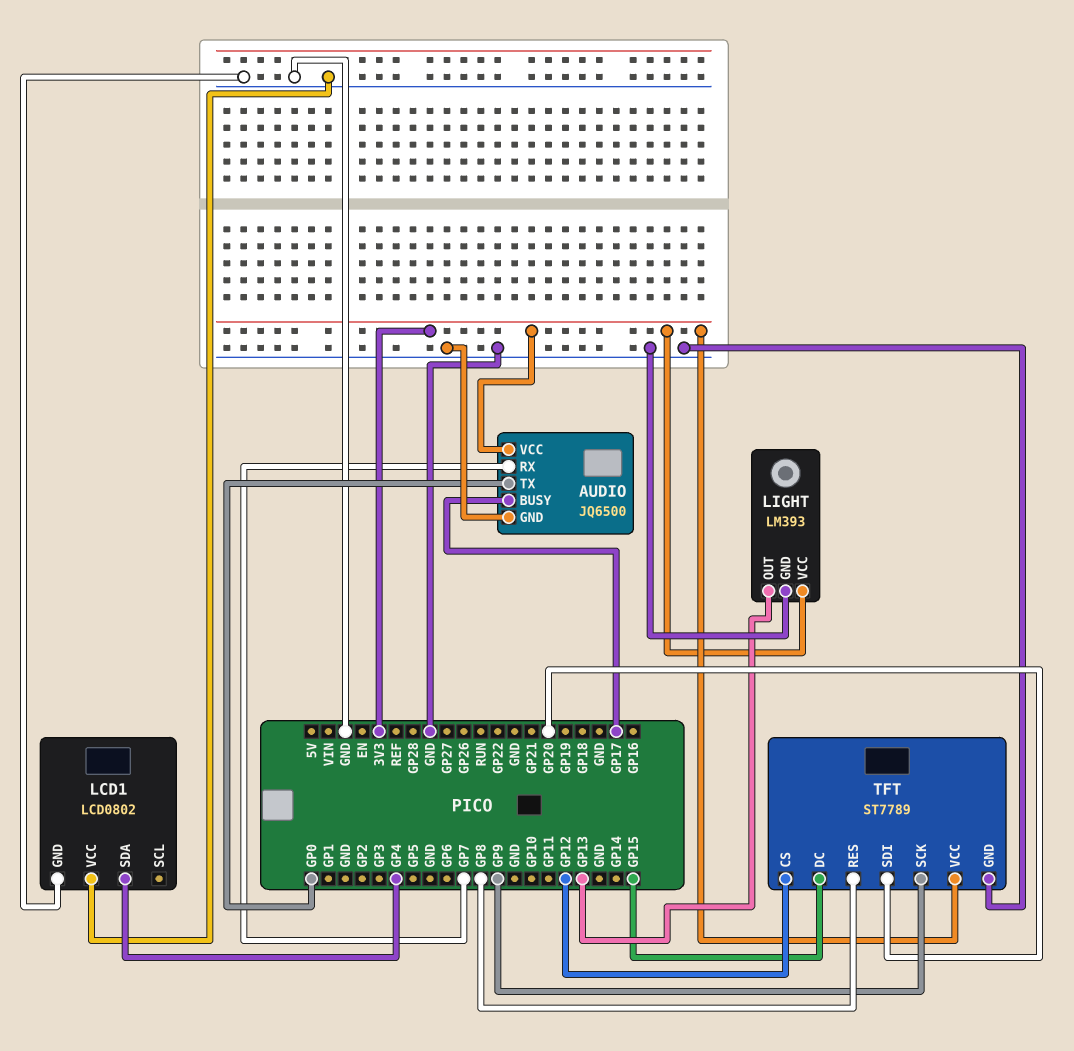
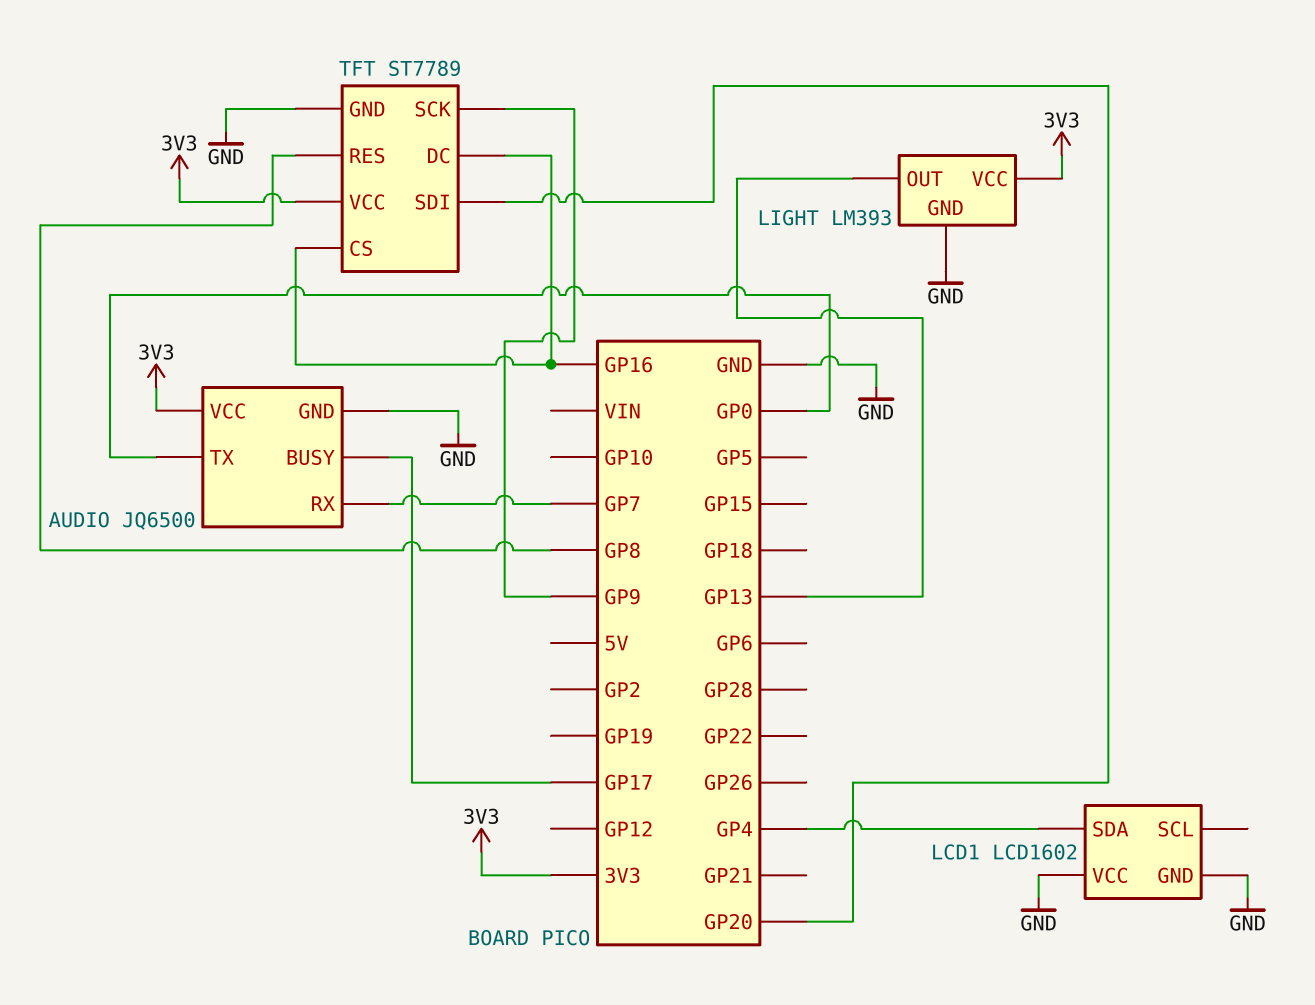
LCD1: LCD0802 -> LCD1602
TFT pin CS: GP12 -> GP16
TFT pin DC: GP15 -> GP16

